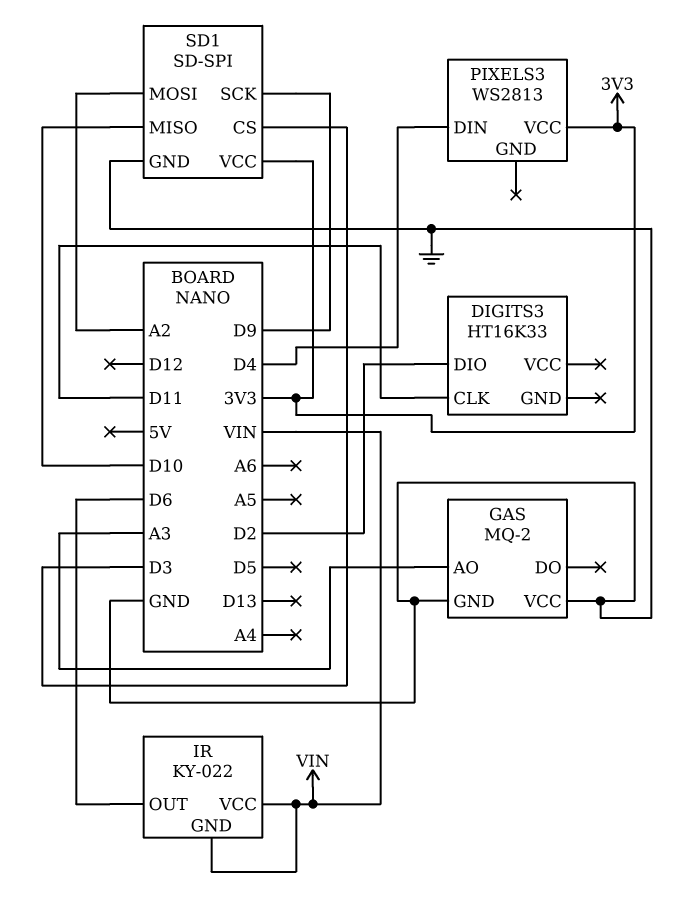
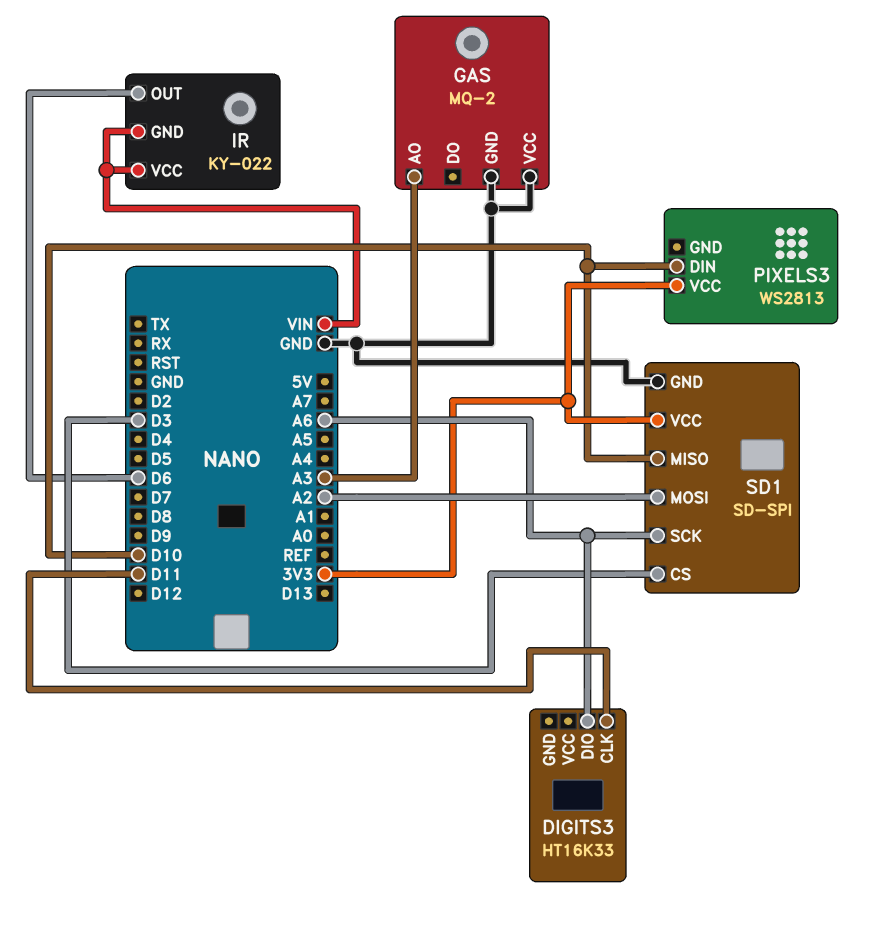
DIGITS3 pin DIO: D2 -> A6
PIXELS3 pin DIN: D4 -> D10
SD1 pin SCK: D9 -> A6

